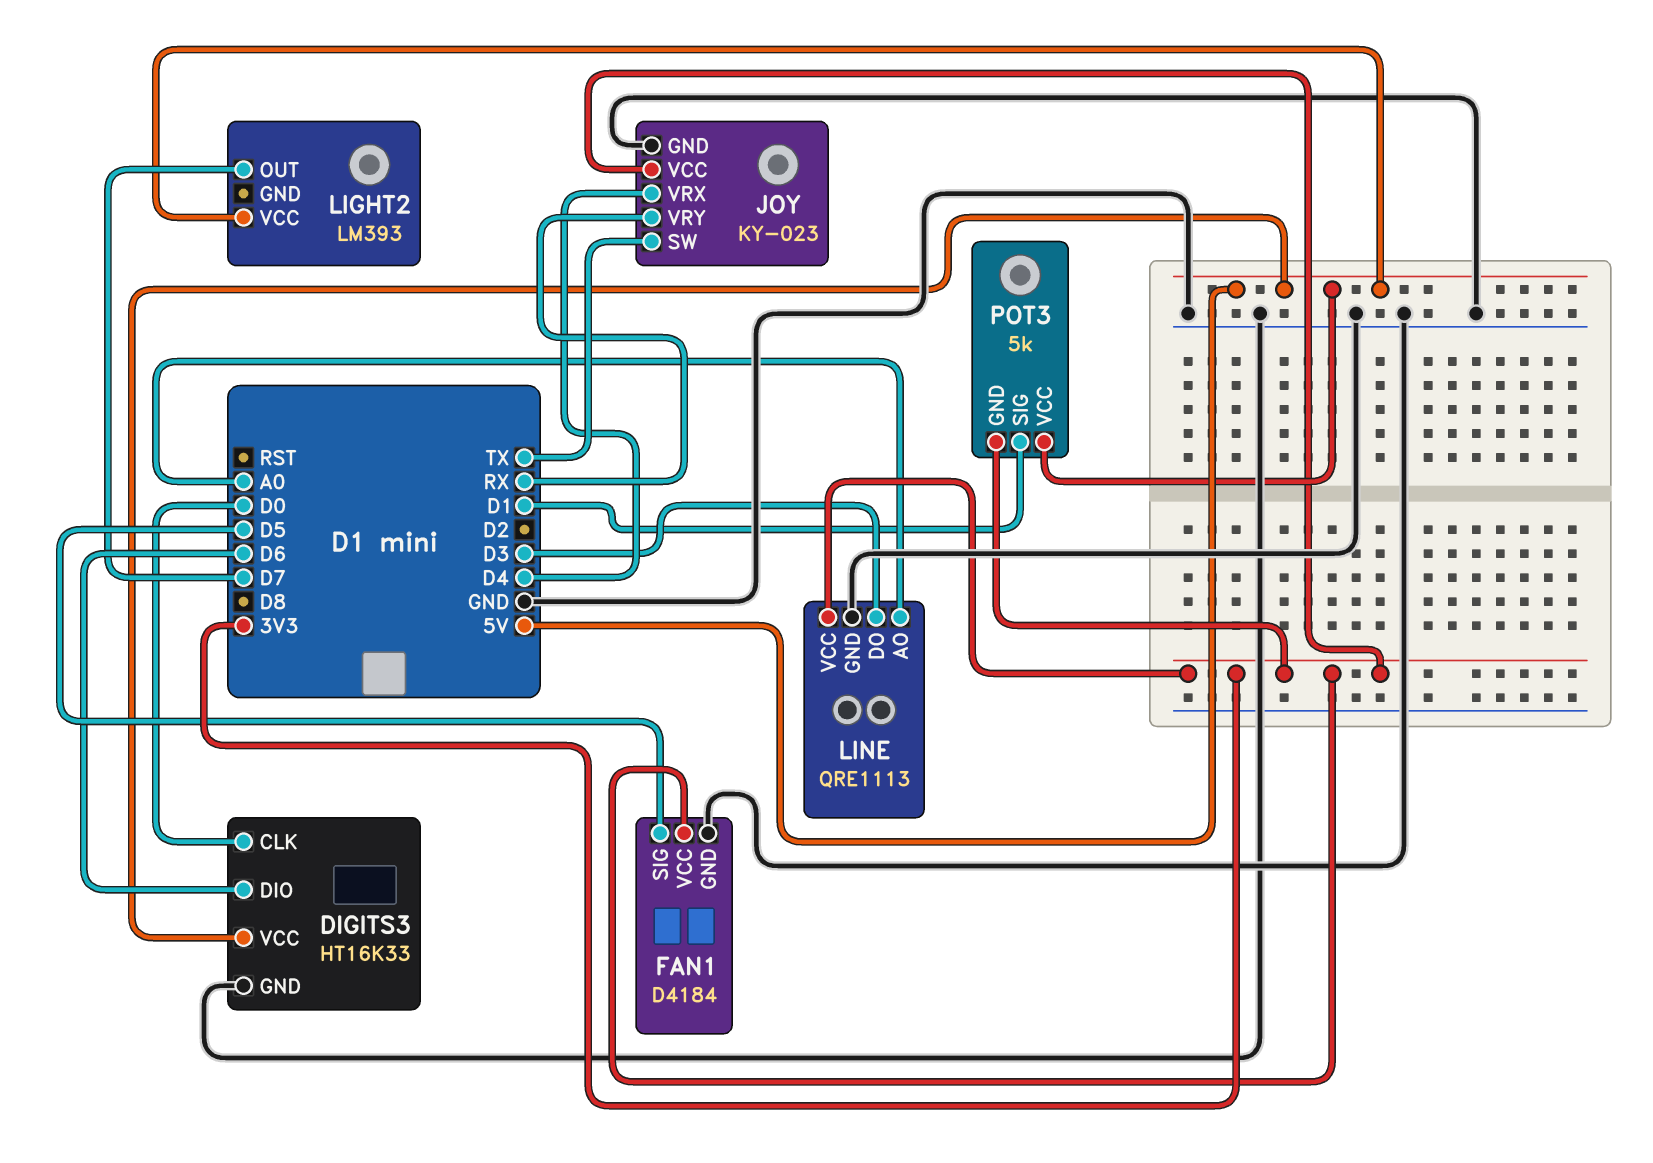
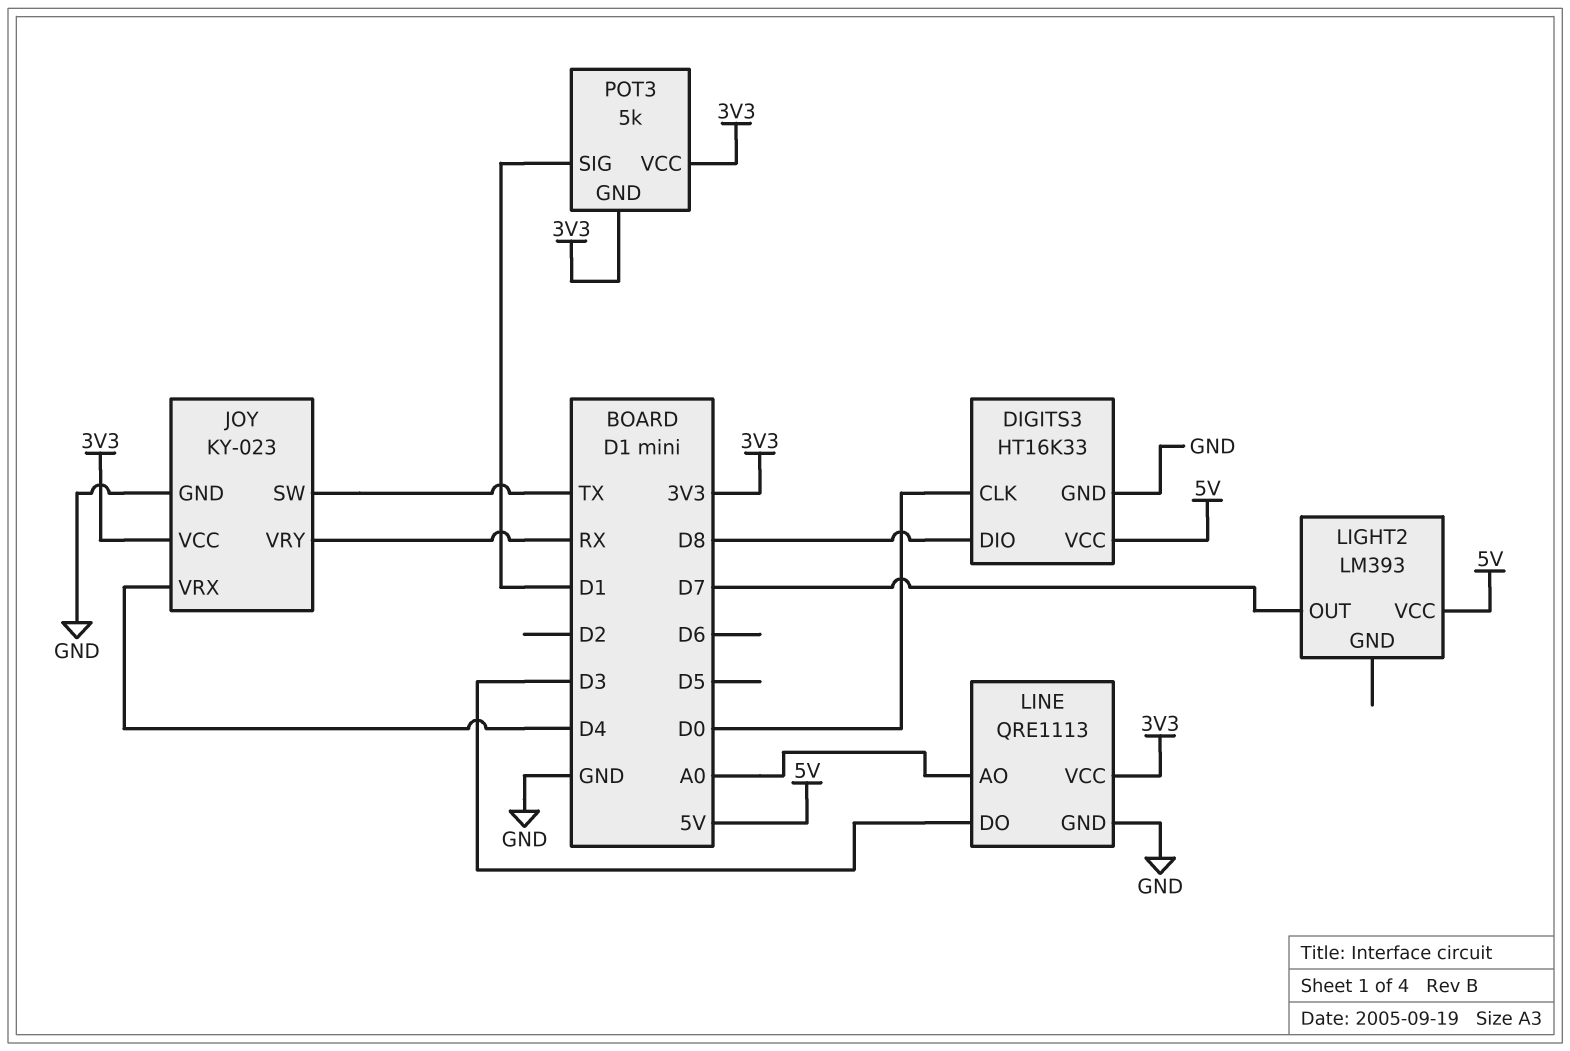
DIGITS3 pin DIO: D6 -> D8
FAN1: D4184 -> none
FAN1 pin GND: GND -> none
FAN1 pin SIG: D5 -> none
FAN1 pin VCC: 3V3 -> none
POT3 pin VCC: 5V -> 3V3

